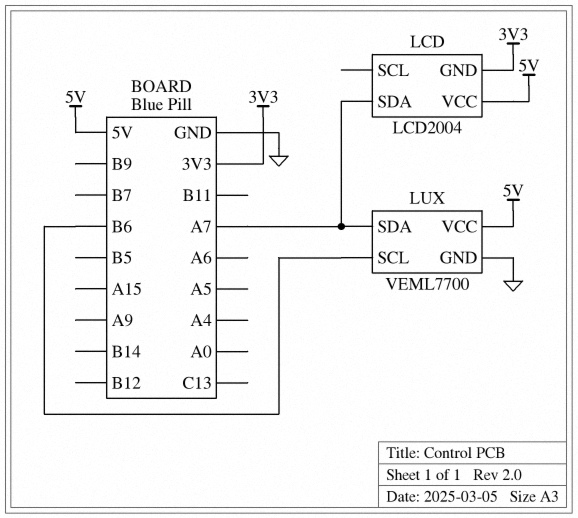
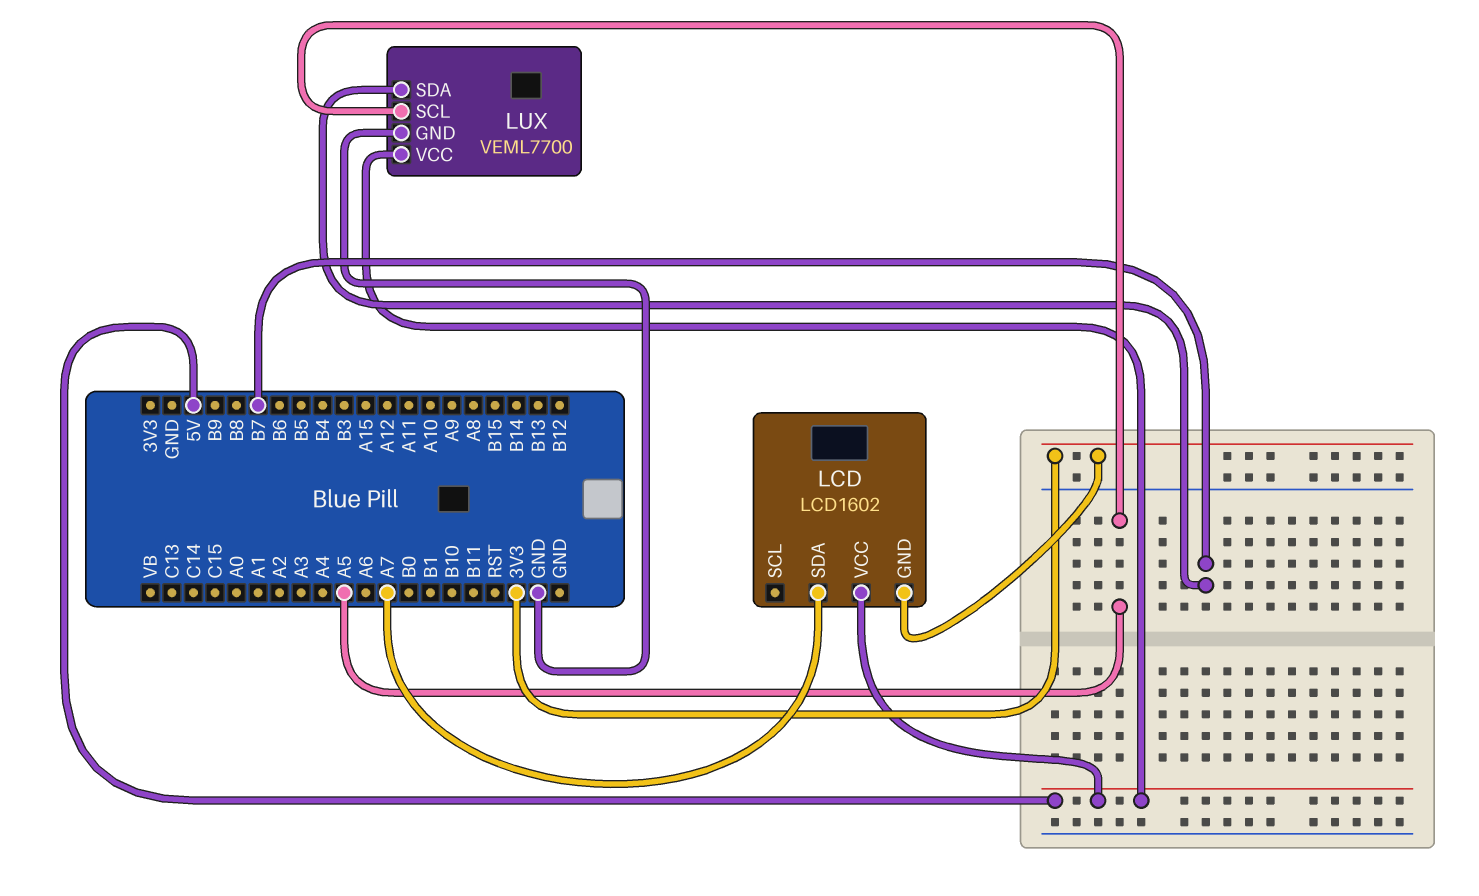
LCD: LCD2004 -> LCD1602
LUX pin SCL: B6 -> A5
LUX pin SDA: A7 -> B7

